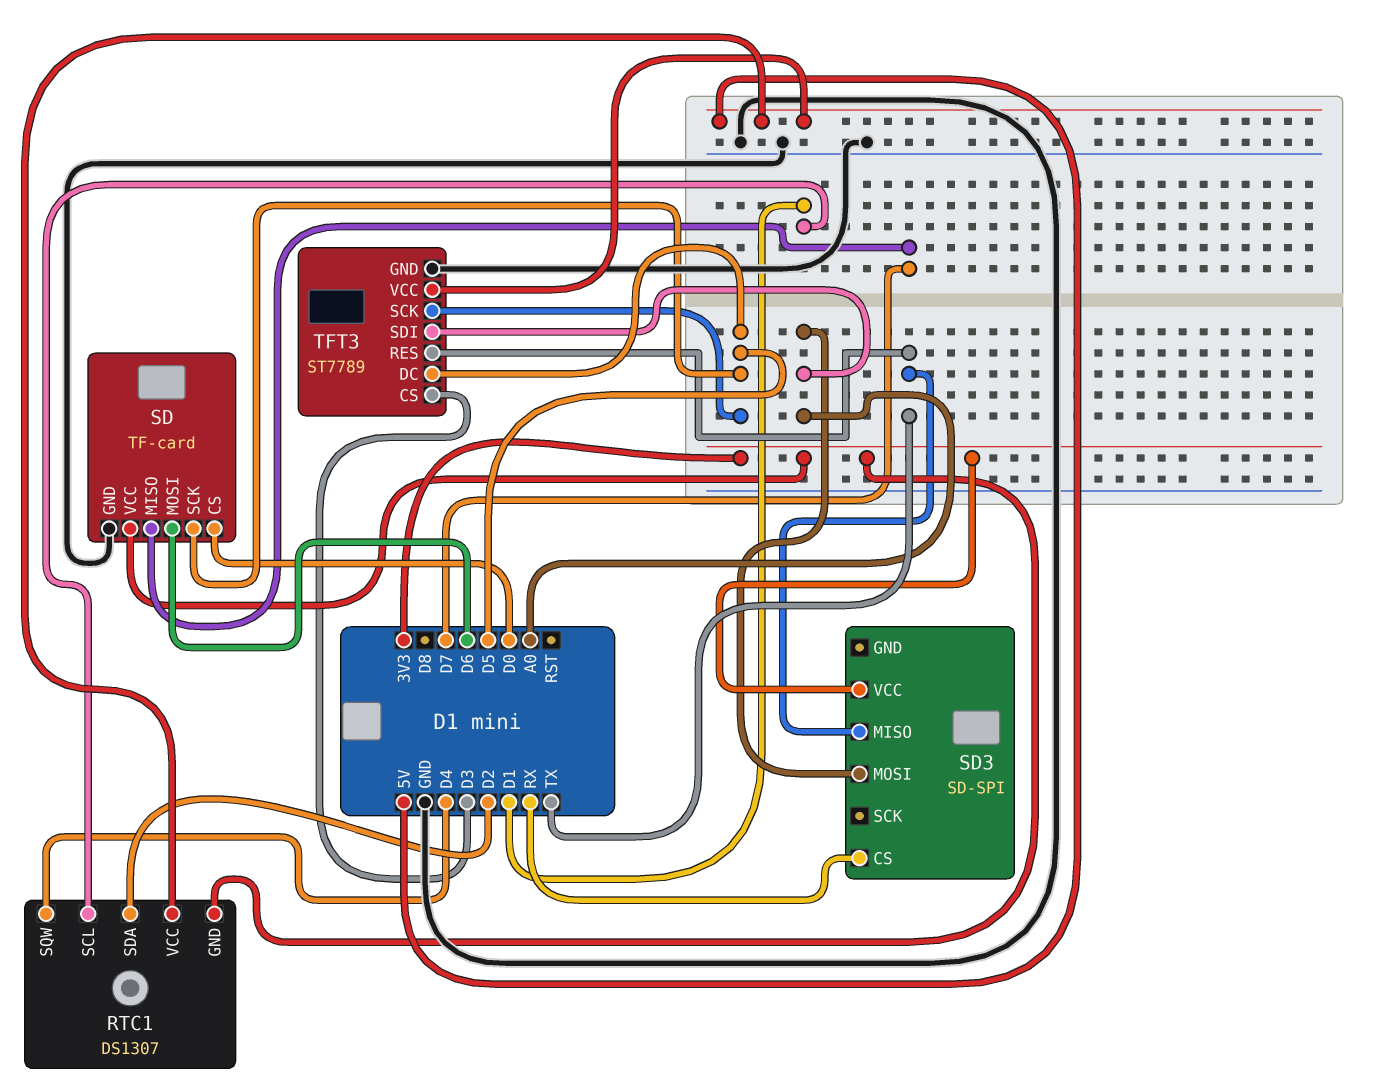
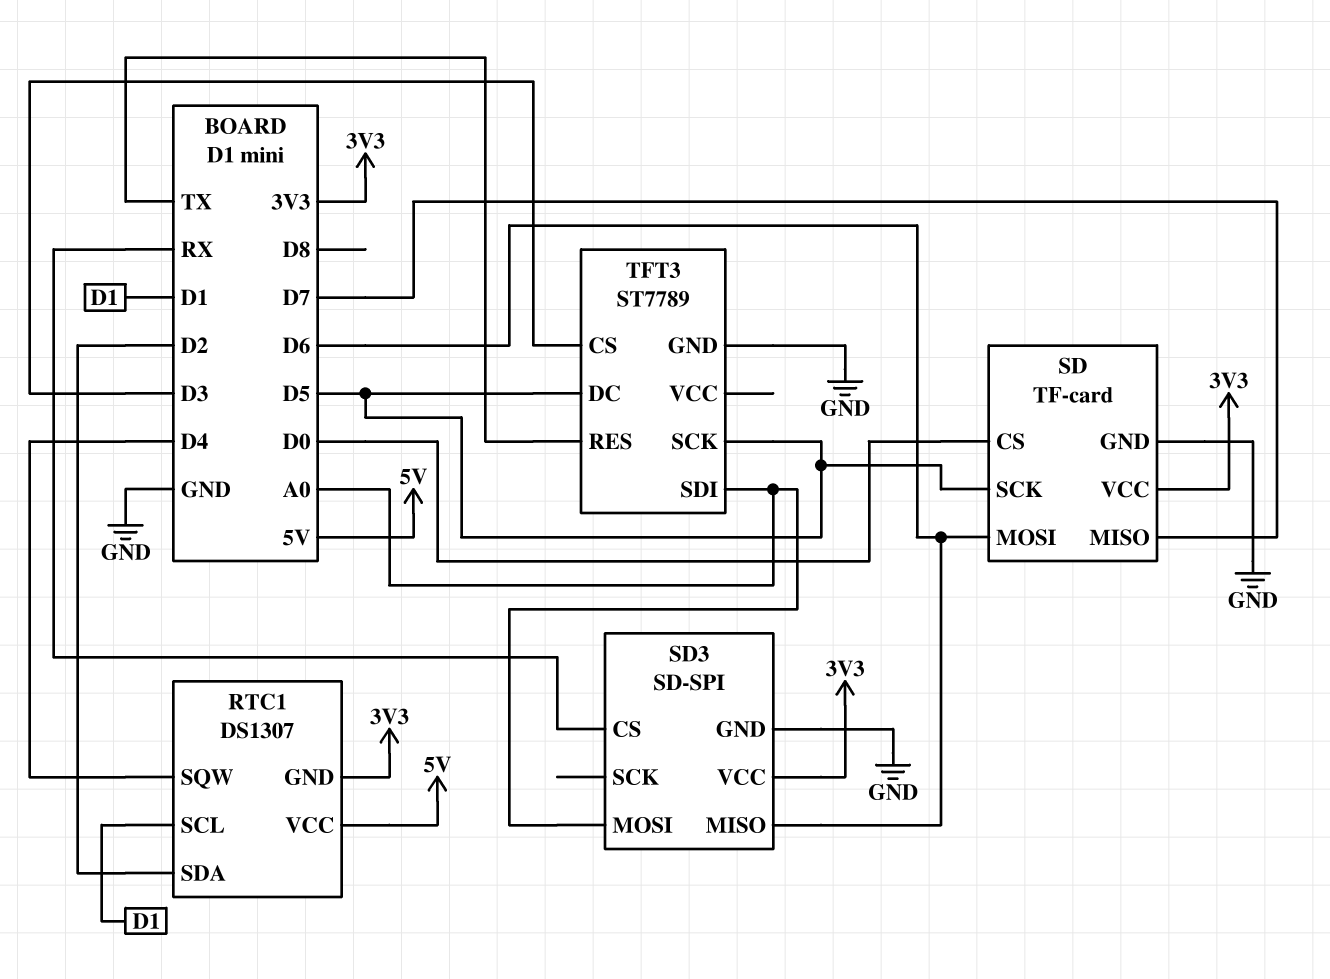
SD3 pin GND: none -> GND
SD3 pin MISO: TX -> D6
TFT3 pin VCC: 5V -> none

